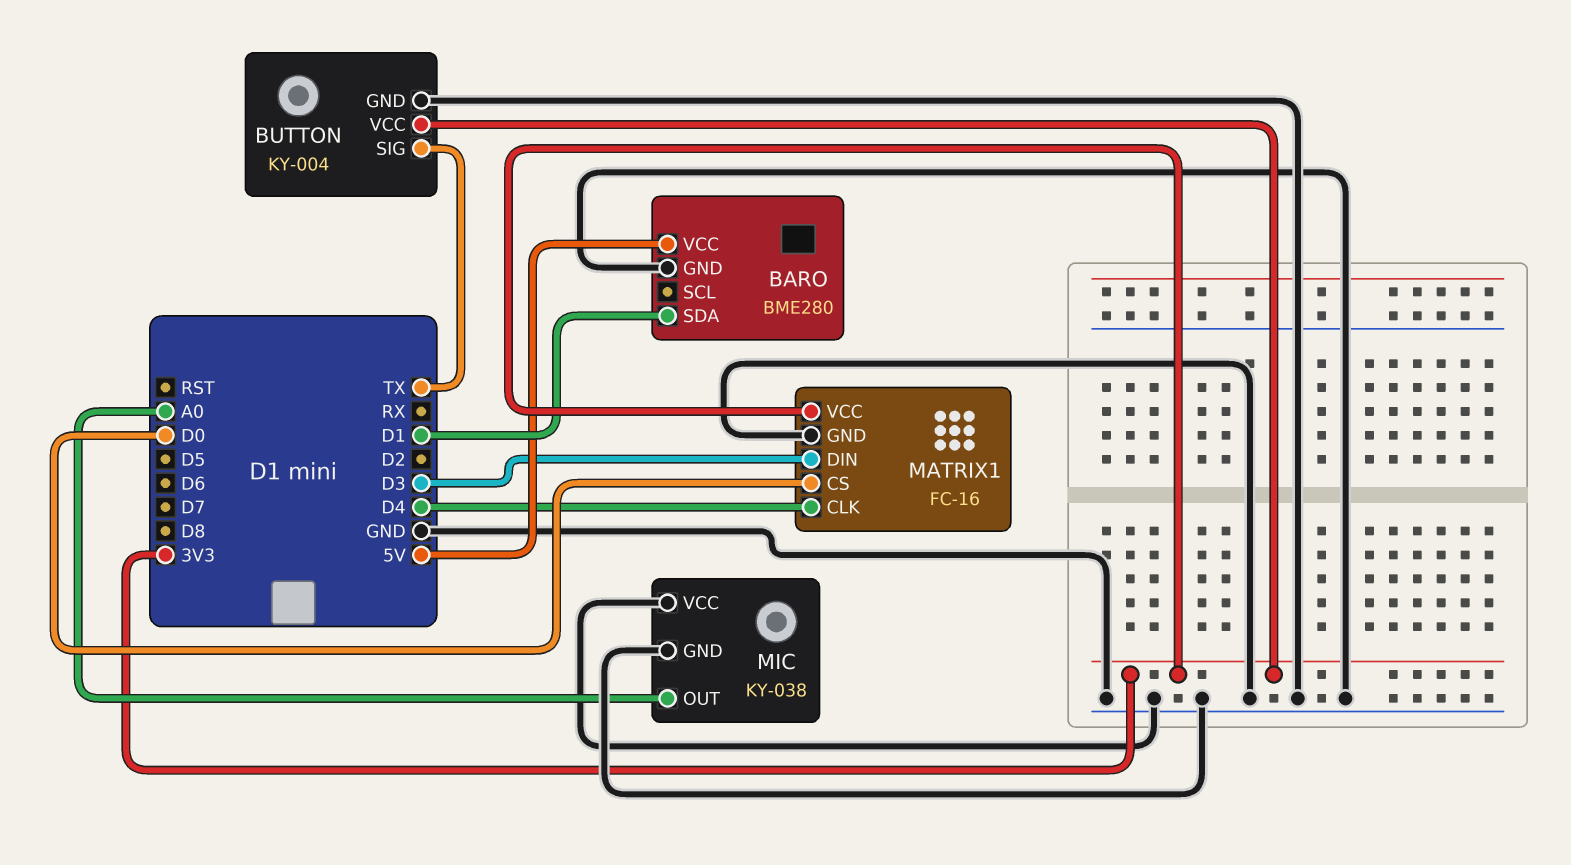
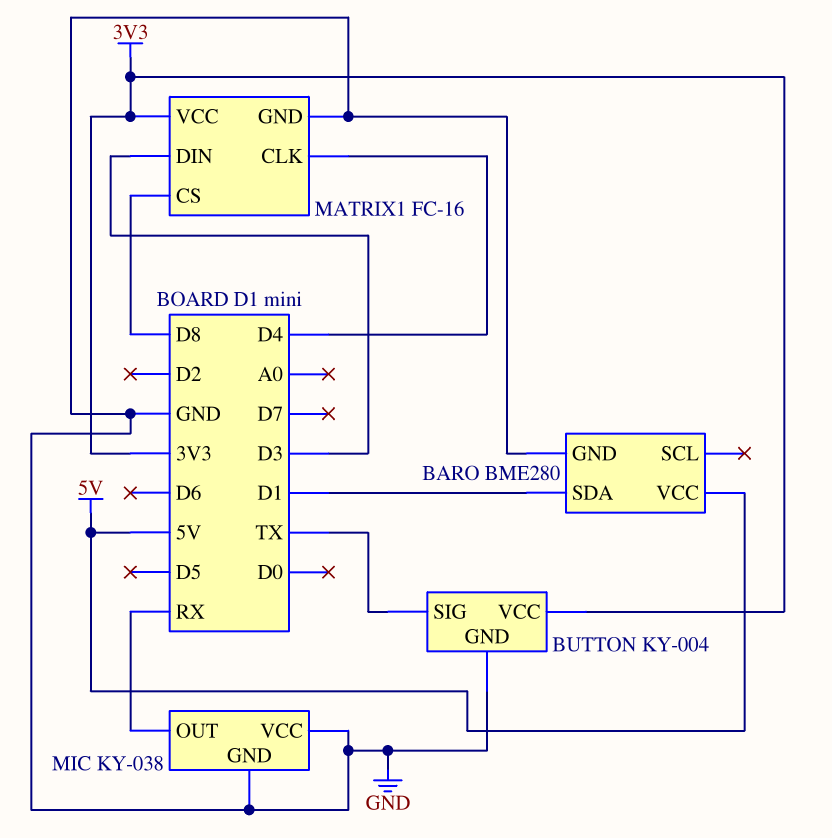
MATRIX1 pin CS: D0 -> D8
MIC pin OUT: A0 -> RX

